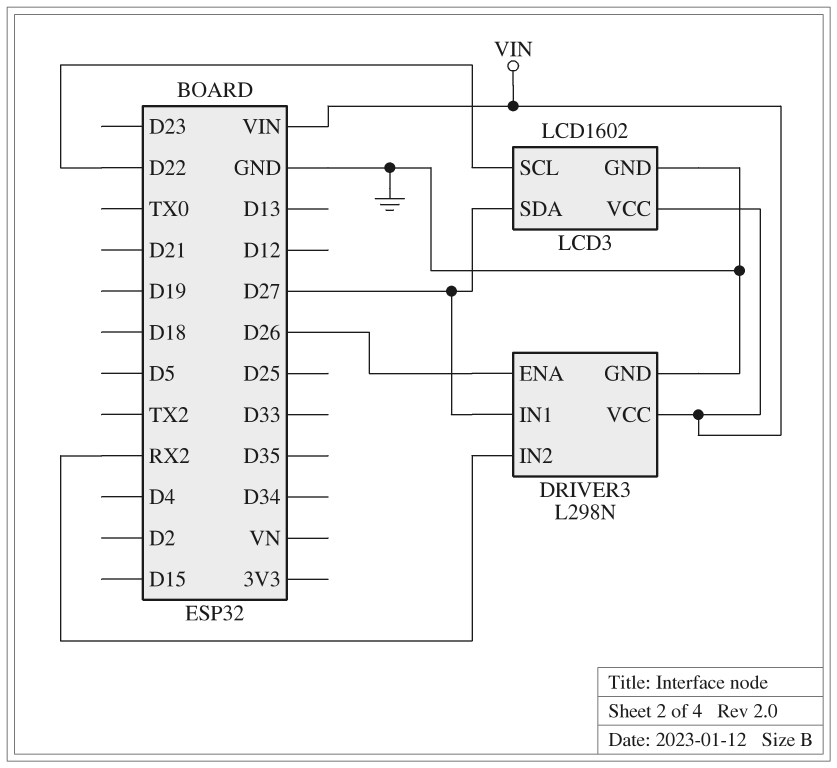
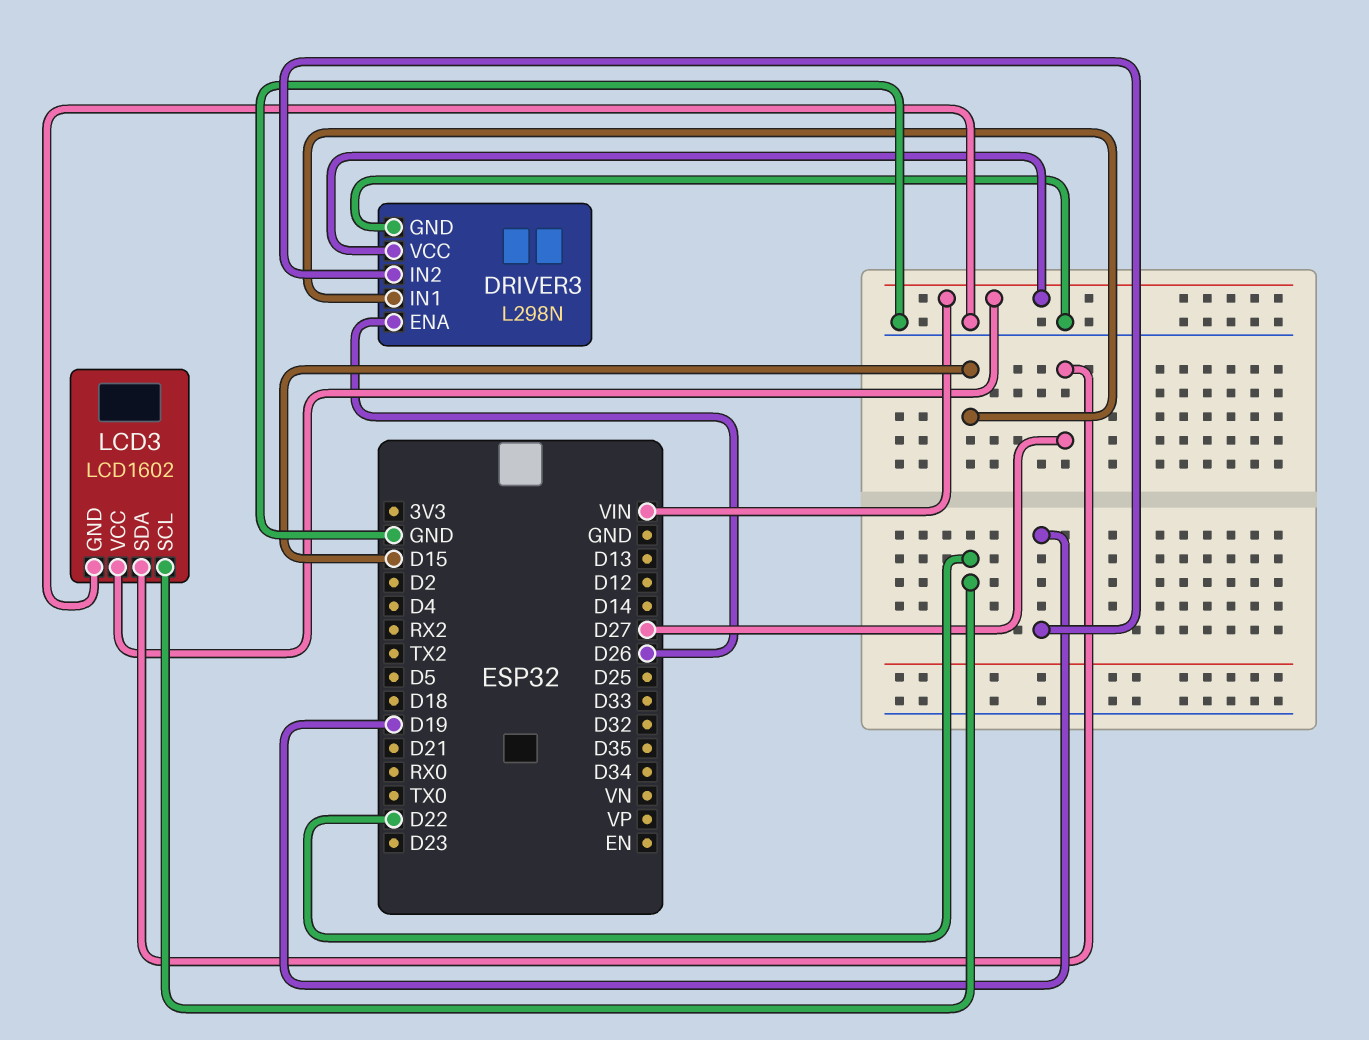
DRIVER3 pin IN1: D27 -> D15
DRIVER3 pin IN2: RX2 -> D19

